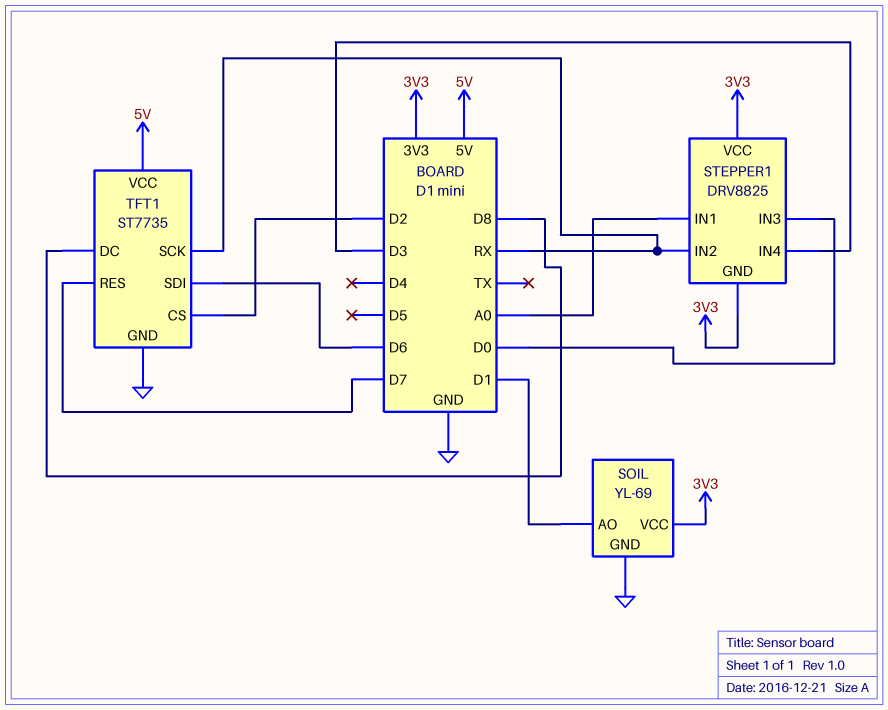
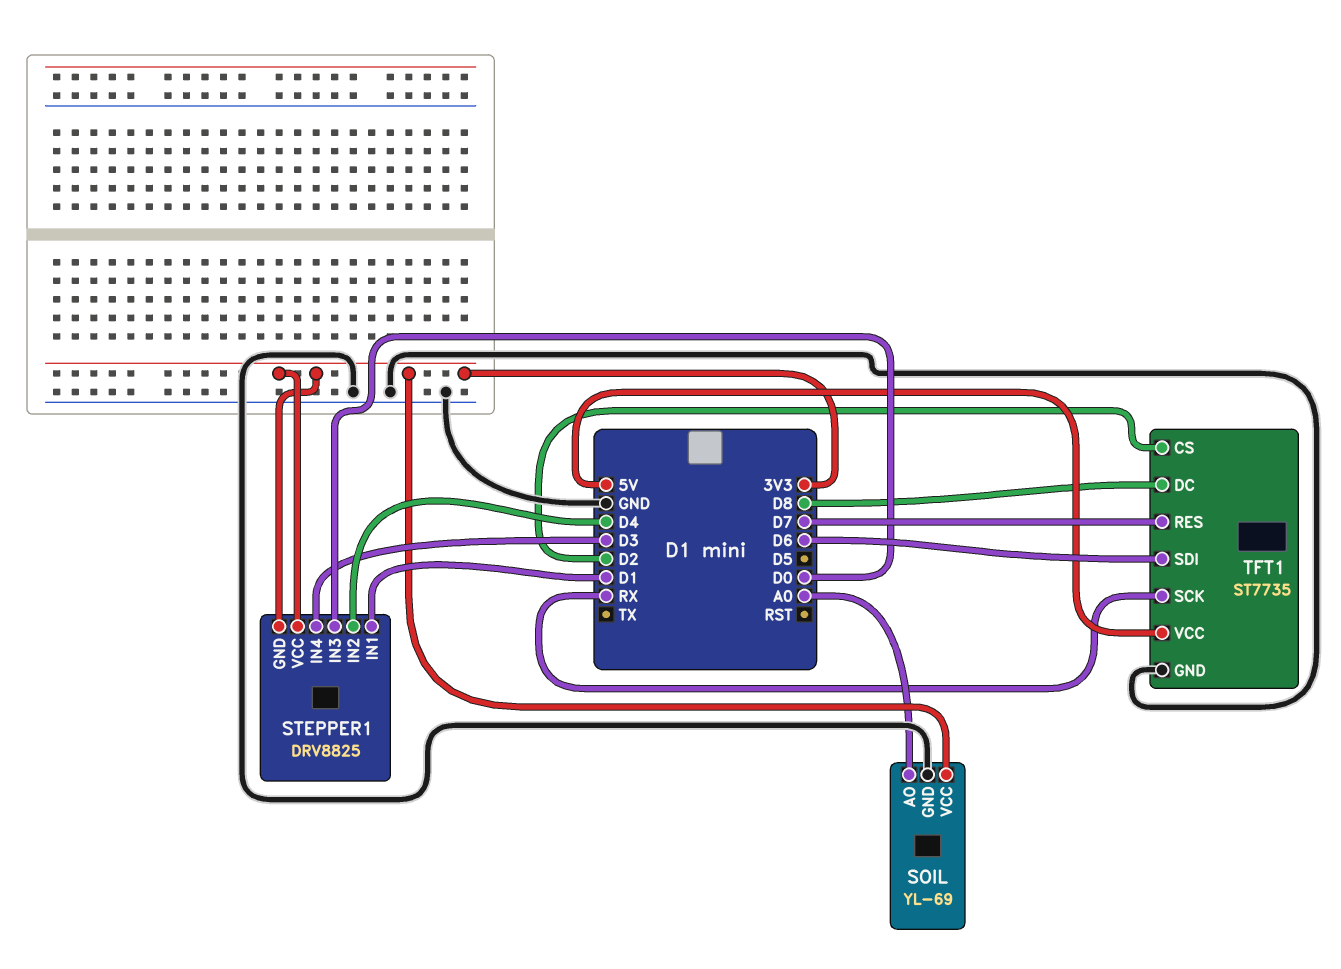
SOIL pin AO: D1 -> A0
STEPPER1 pin IN1: A0 -> D1
STEPPER1 pin IN2: RX -> D4

